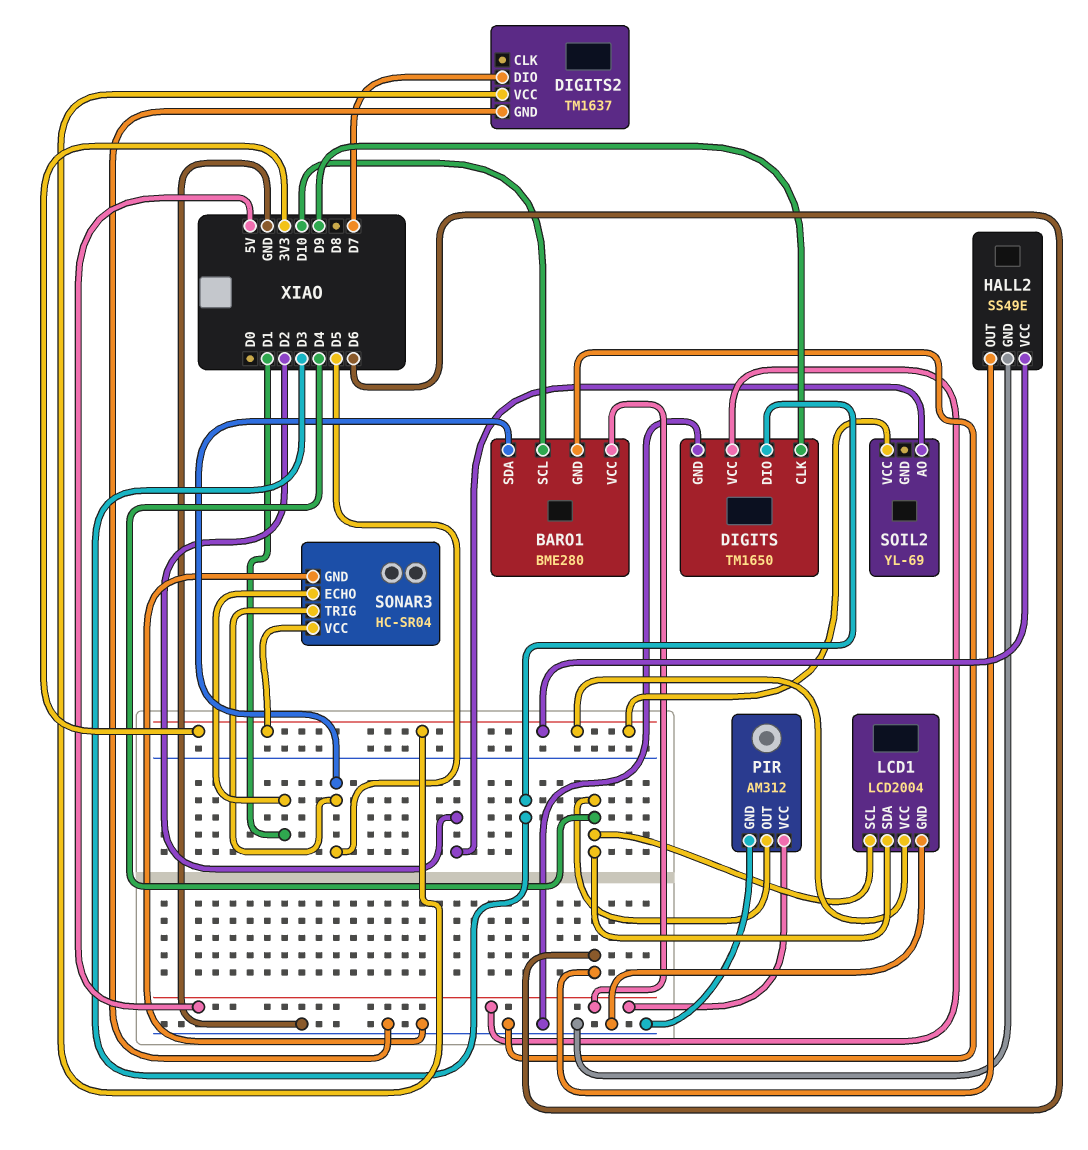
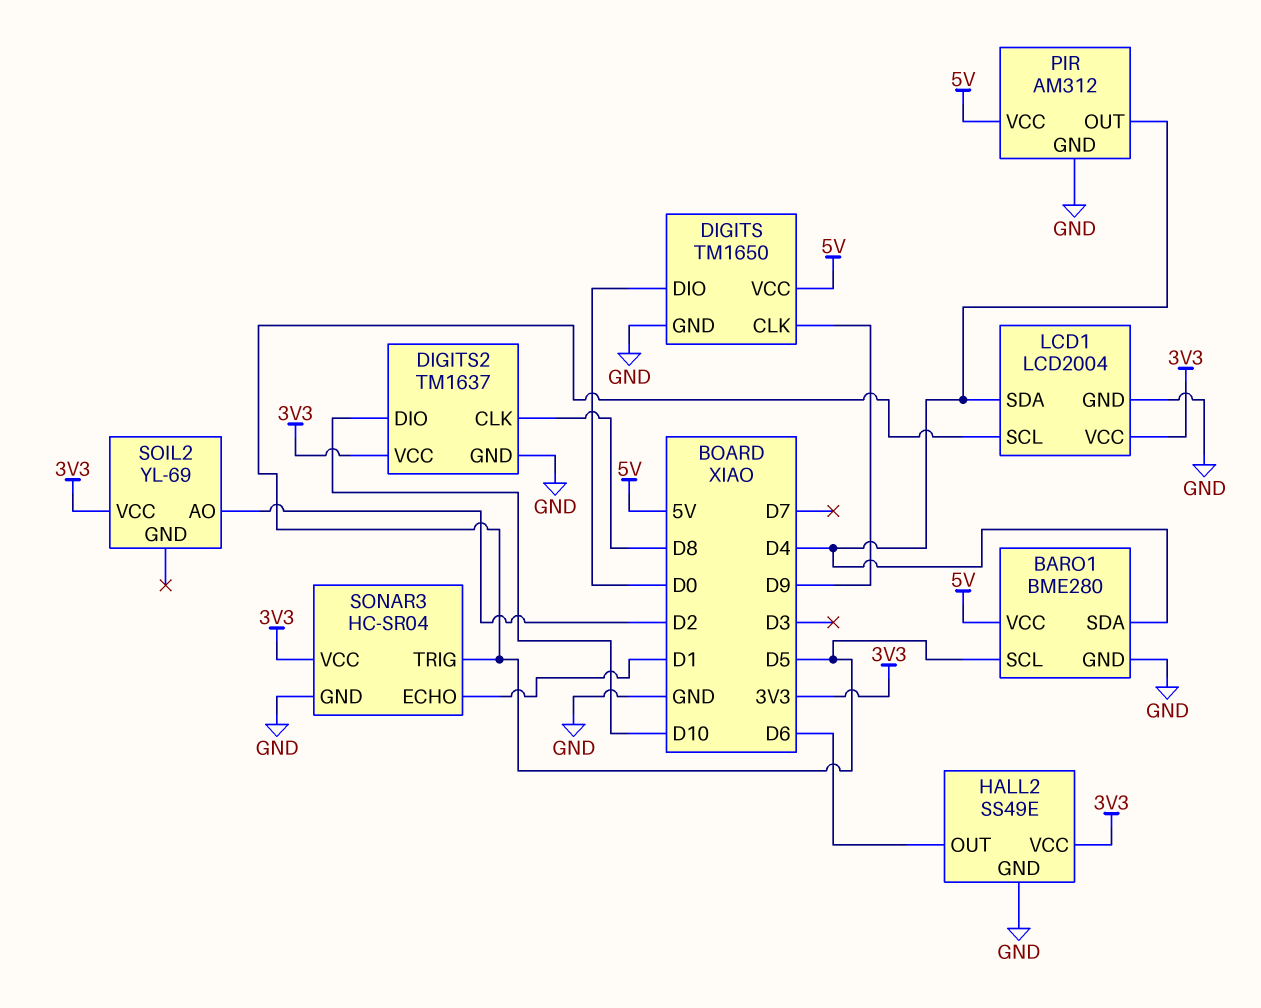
BARO1 pin SCL: D10 -> D5
BARO1 pin SDA: D5 -> D4
DIGITS pin DIO: D3 -> D0
DIGITS2 pin CLK: none -> D8
DIGITS2 pin DIO: D7 -> D10
LCD1 pin SCL: D4 -> D5

